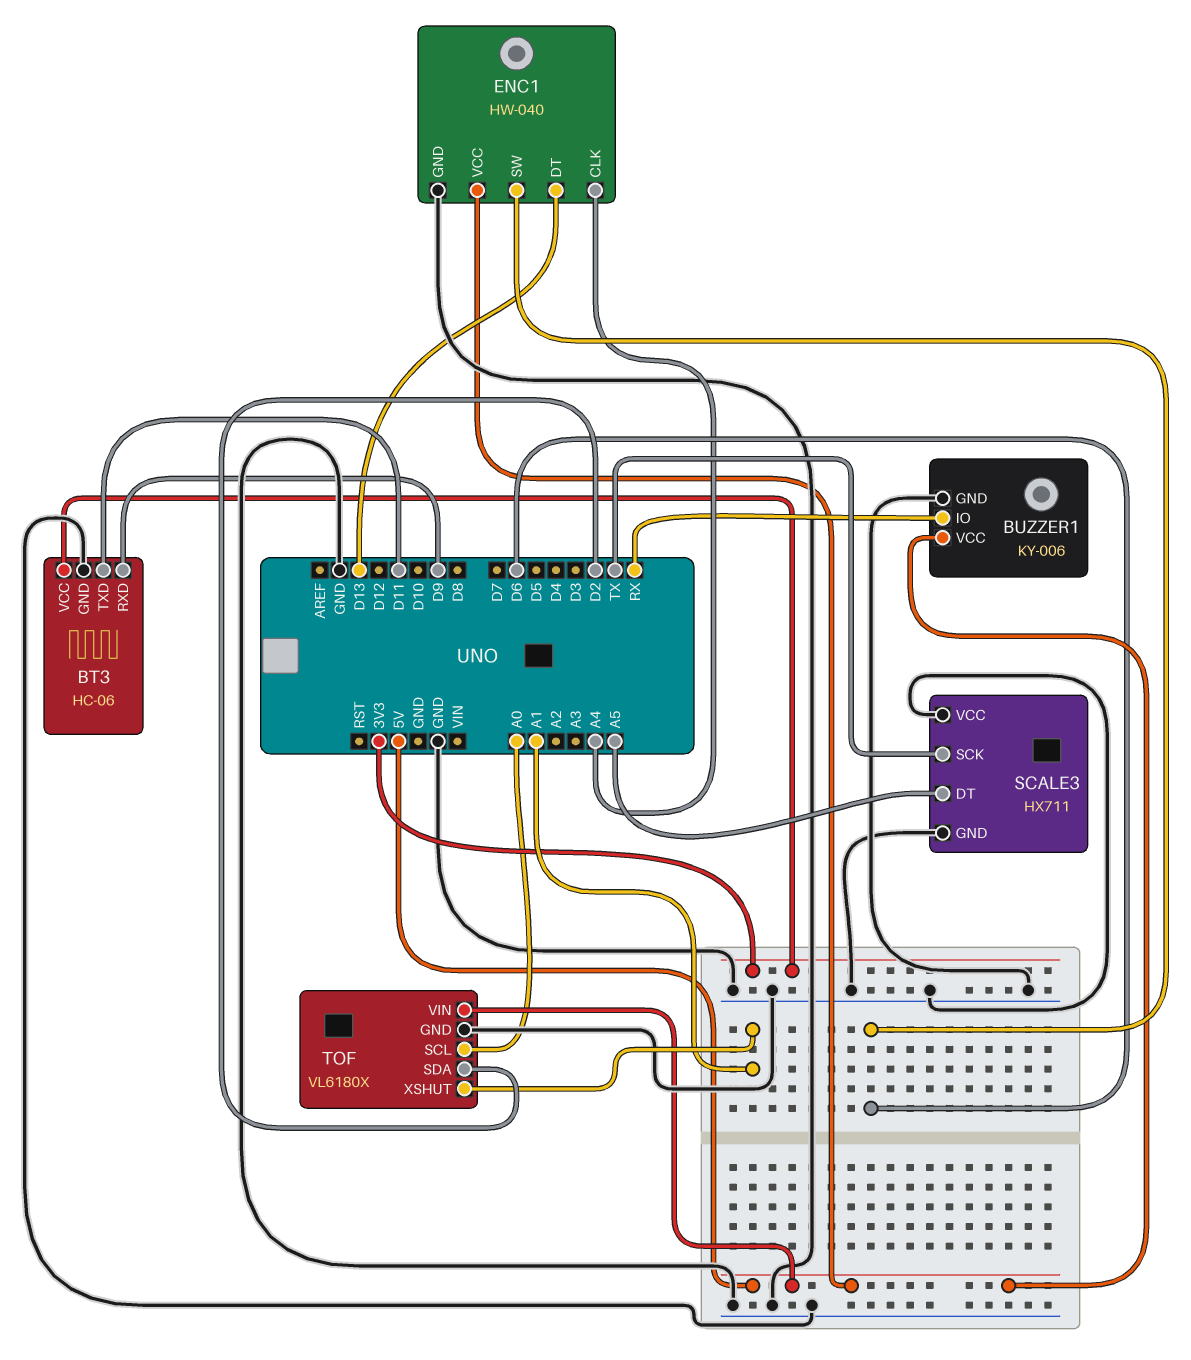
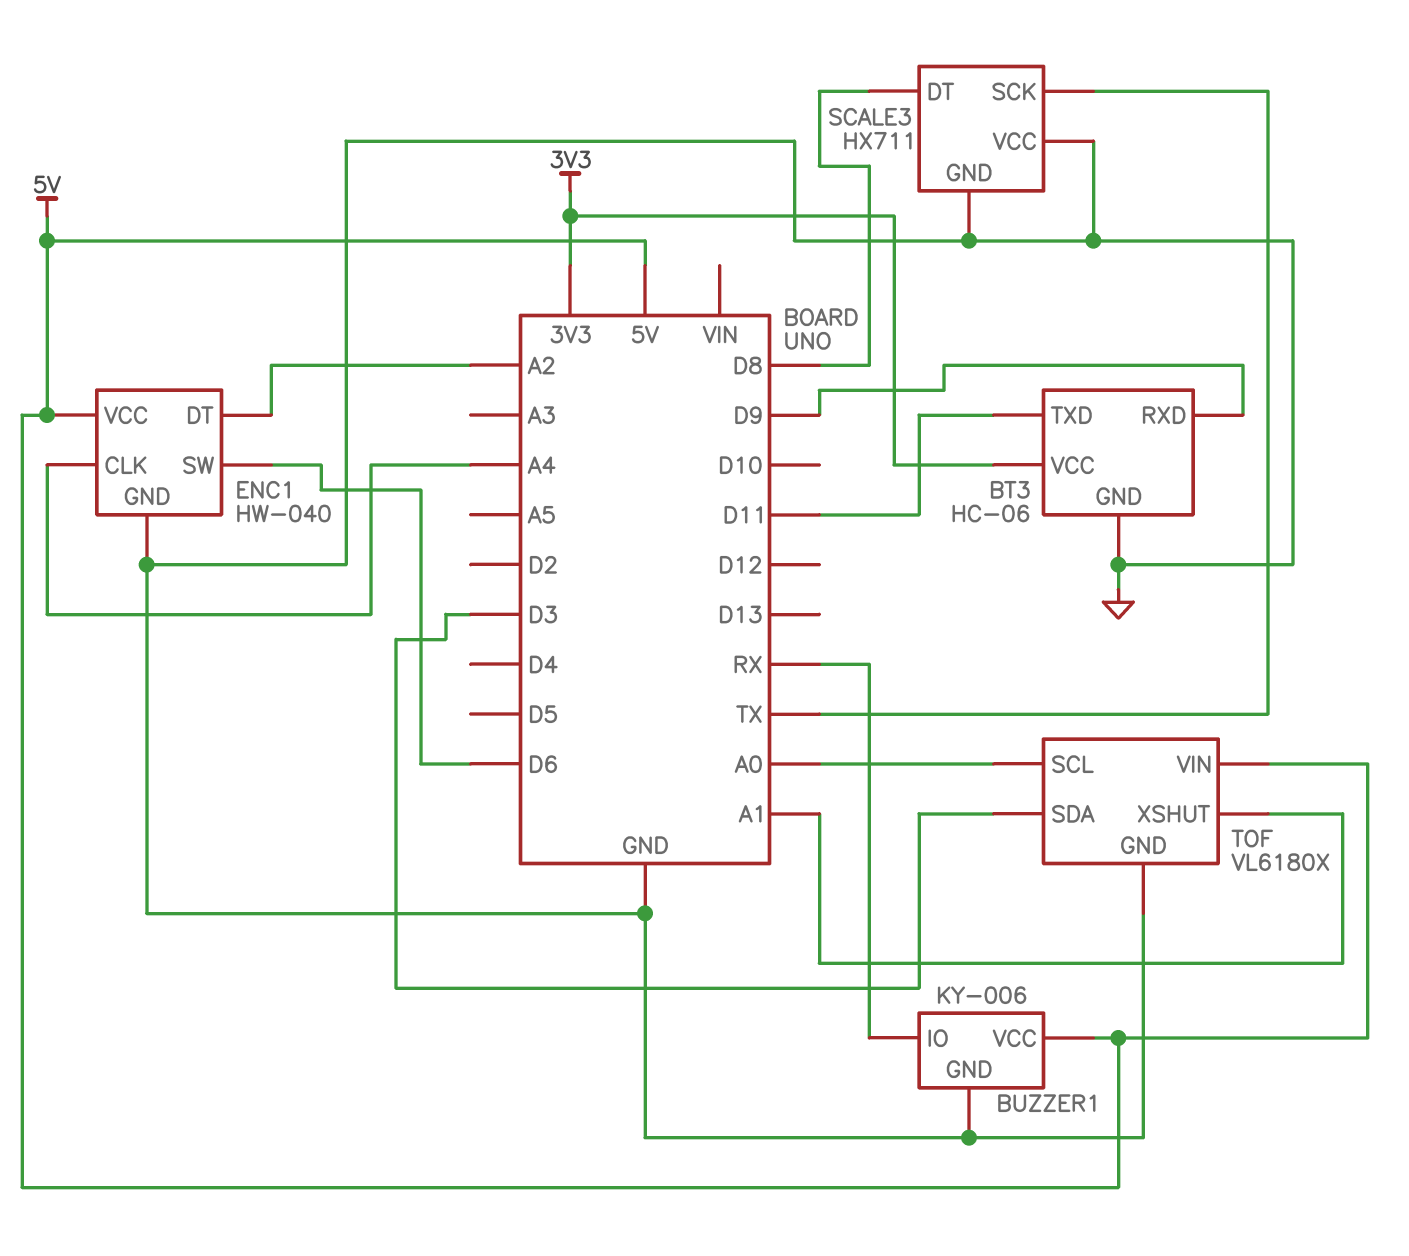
ENC1 pin DT: D13 -> A2
SCALE3 pin DT: A5 -> D8
TOF pin SDA: D2 -> D3

